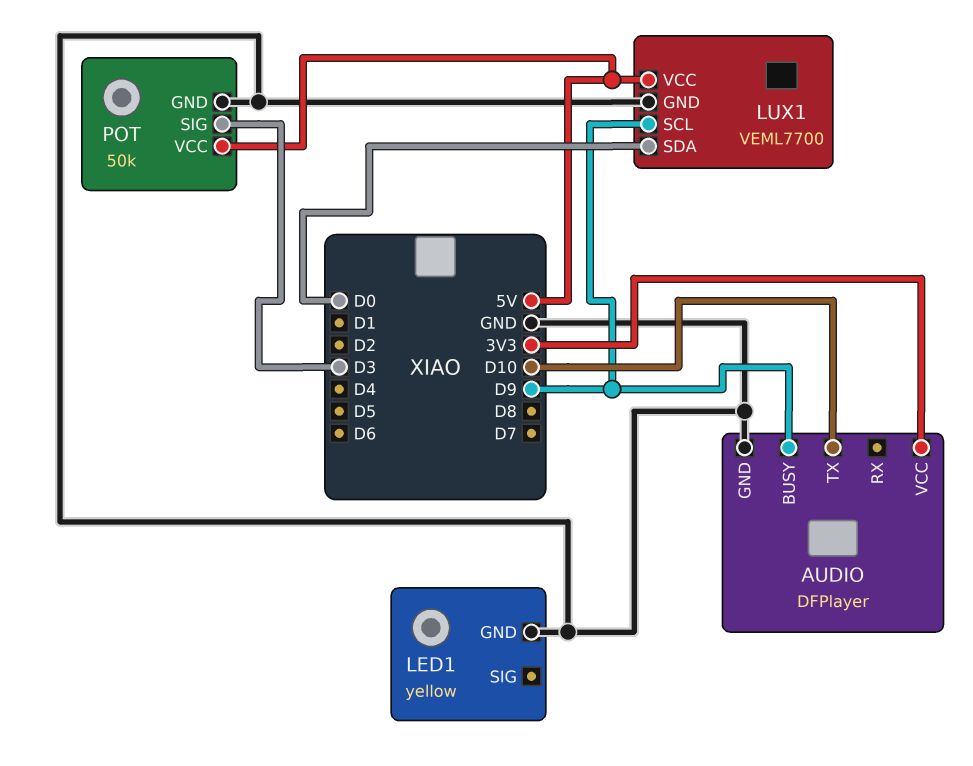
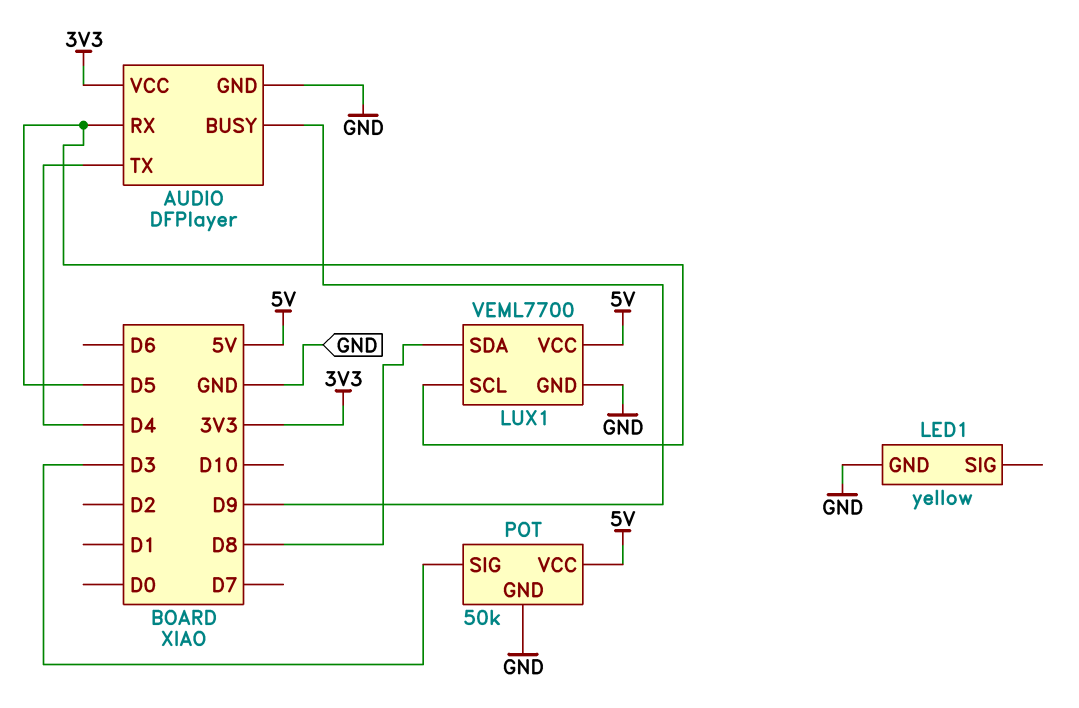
AUDIO pin RX: none -> D5
AUDIO pin TX: D10 -> D4
LUX1 pin SCL: D9 -> D5
LUX1 pin SDA: D0 -> D8

